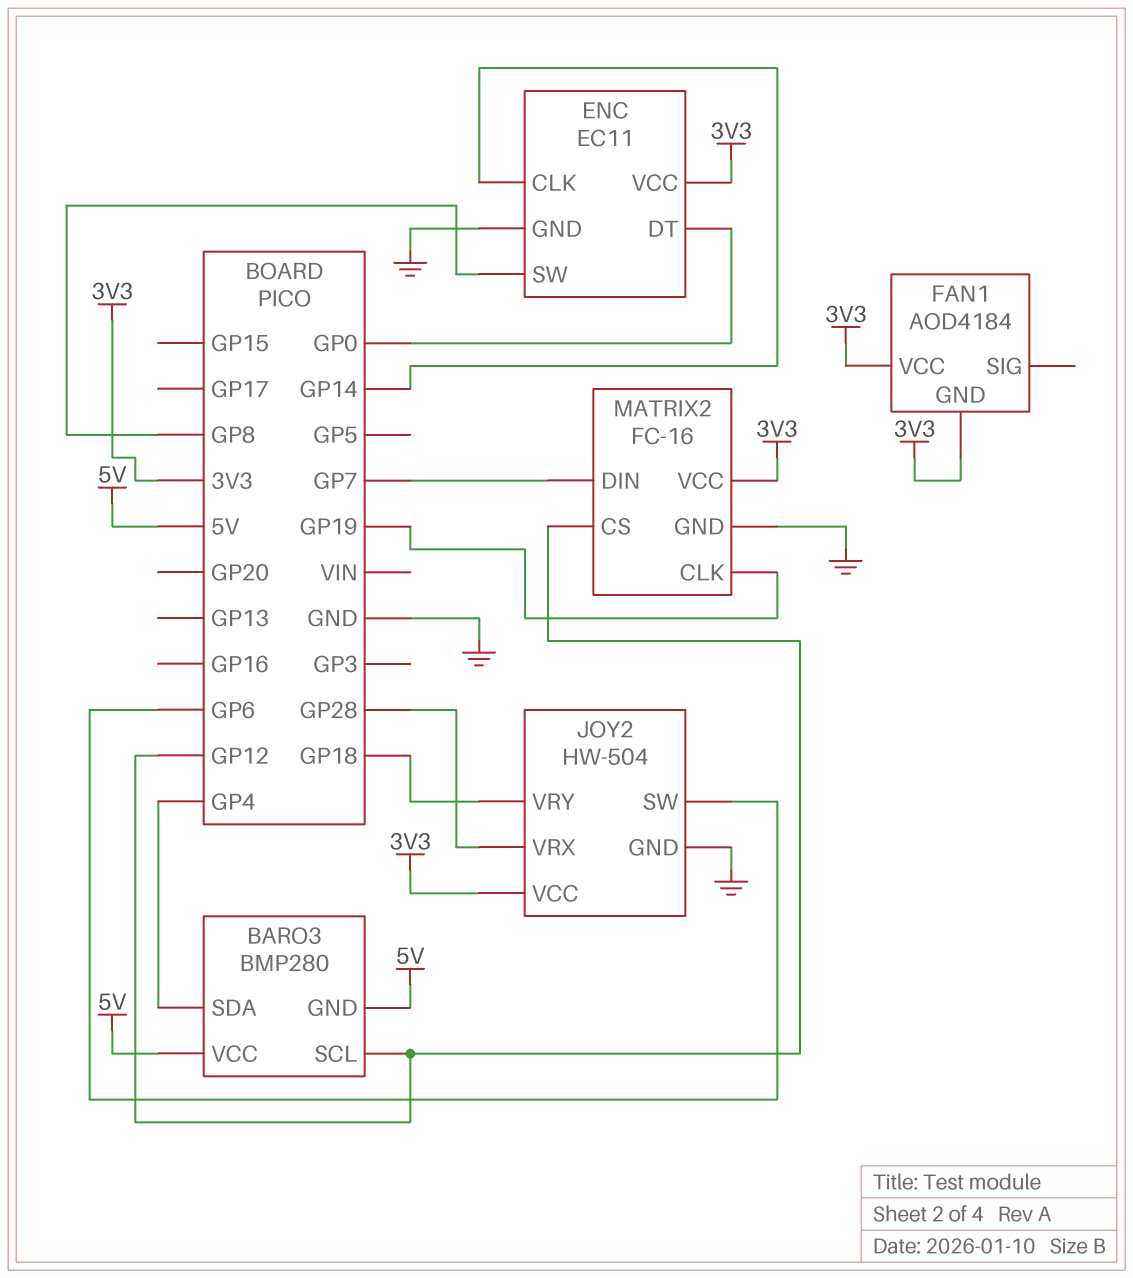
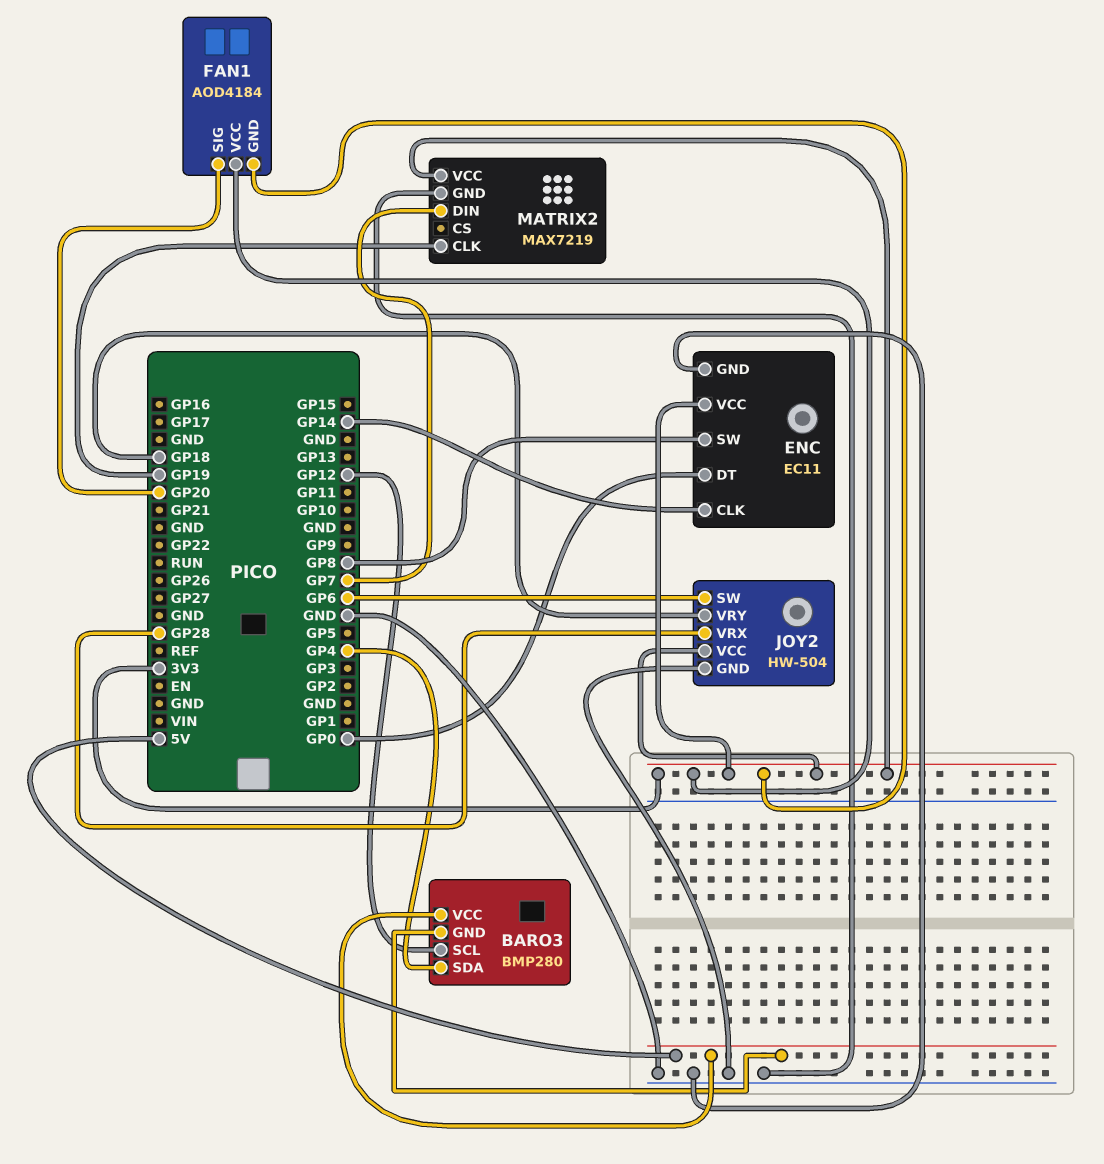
FAN1 pin SIG: none -> GP20
MATRIX2: FC-16 -> MAX7219
MATRIX2 pin CS: GP12 -> none

